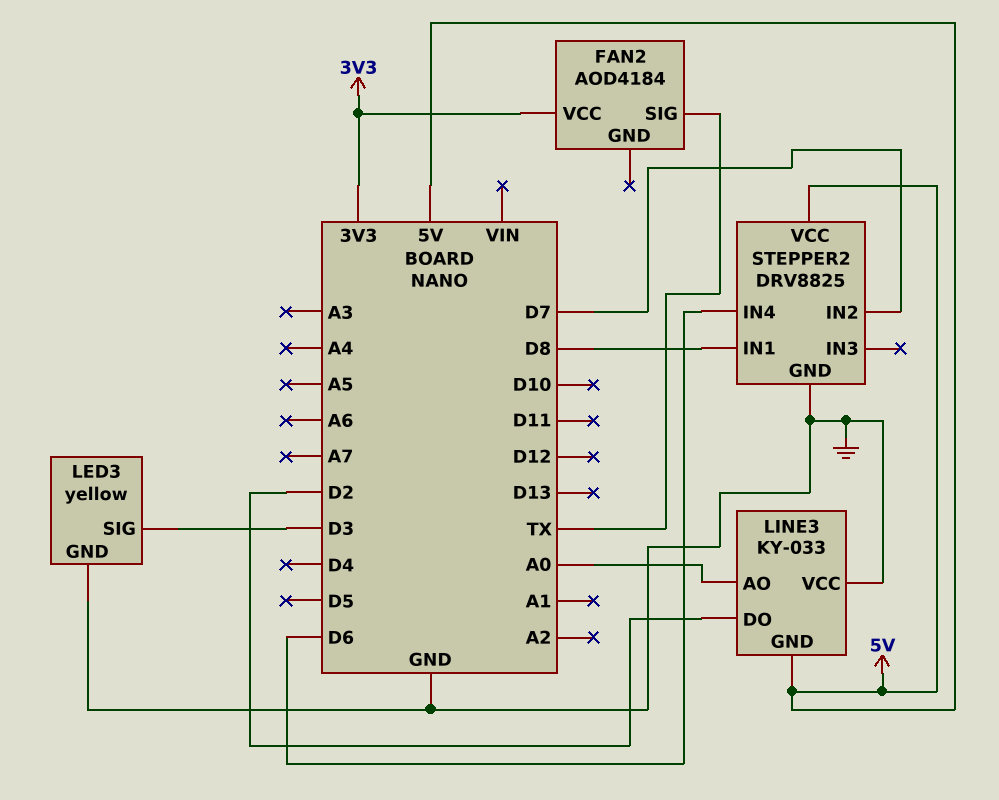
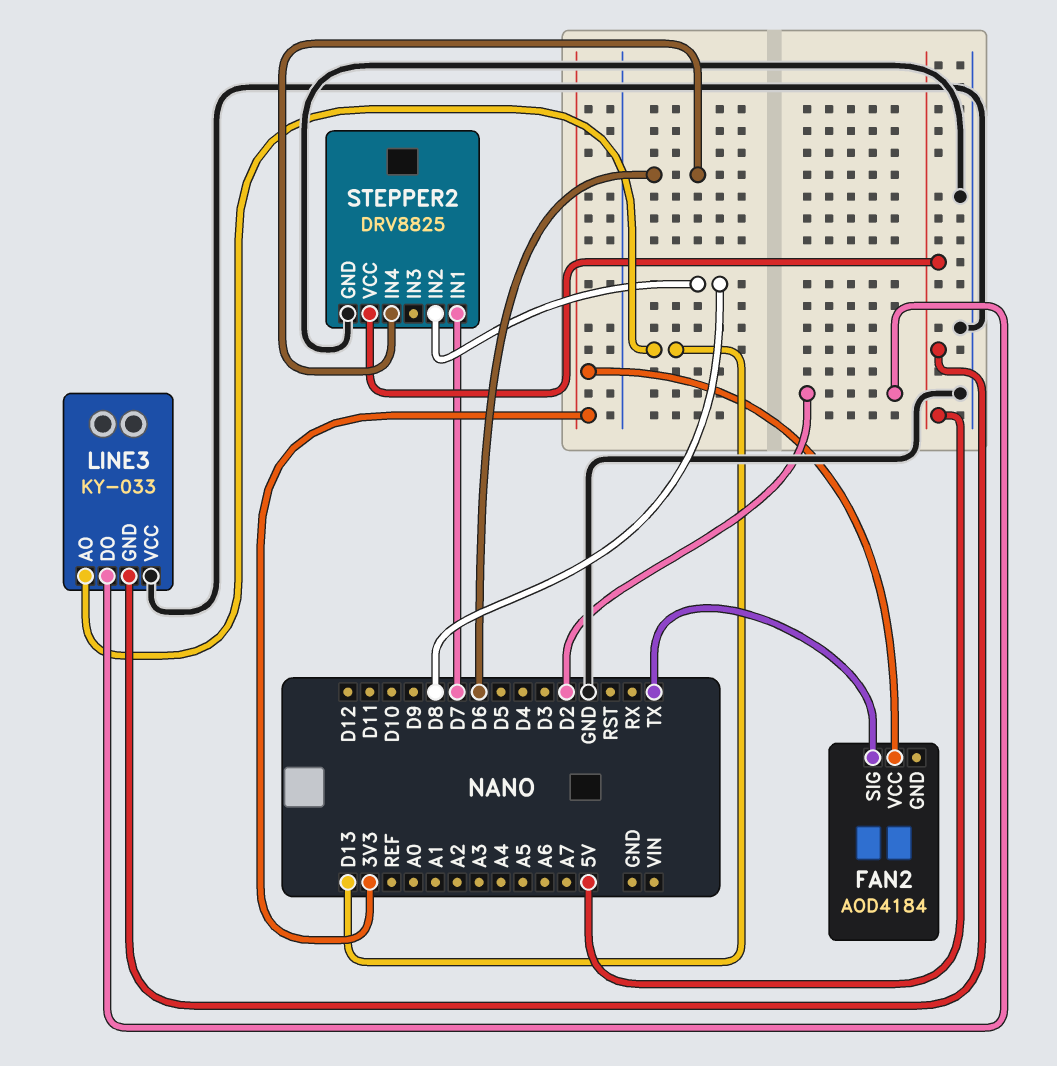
LED3: yellow -> none
LED3 pin GND: GND -> none
LED3 pin SIG: D3 -> none
LINE3 pin AO: A0 -> D13
STEPPER2 pin IN1: D8 -> D7
STEPPER2 pin IN2: D7 -> D8

